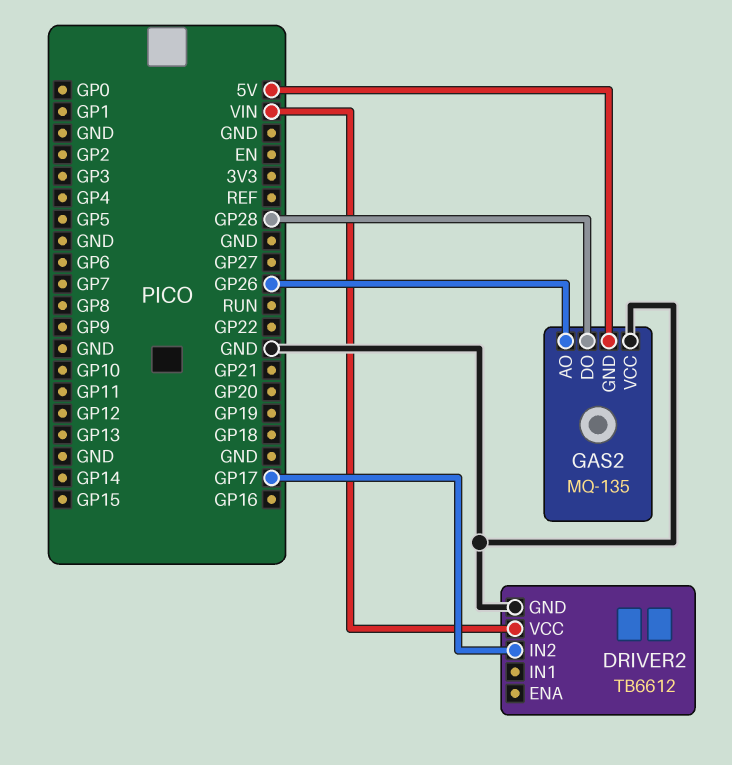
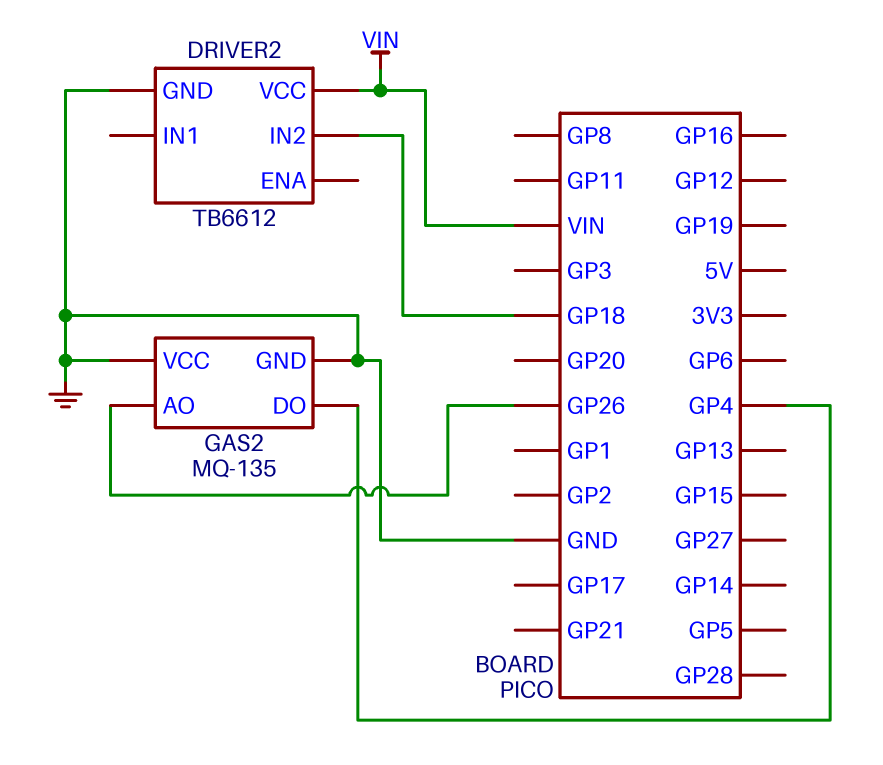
DRIVER2 pin IN2: GP17 -> GP18
GAS2 pin DO: GP28 -> GP4
GAS2 pin GND: 5V -> GND

